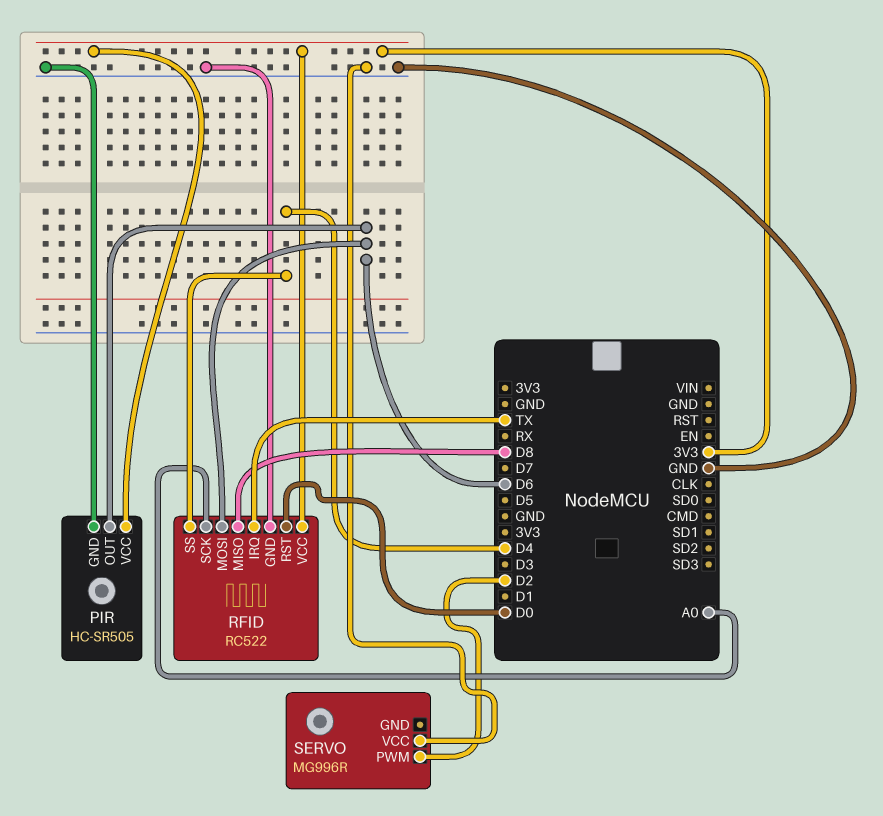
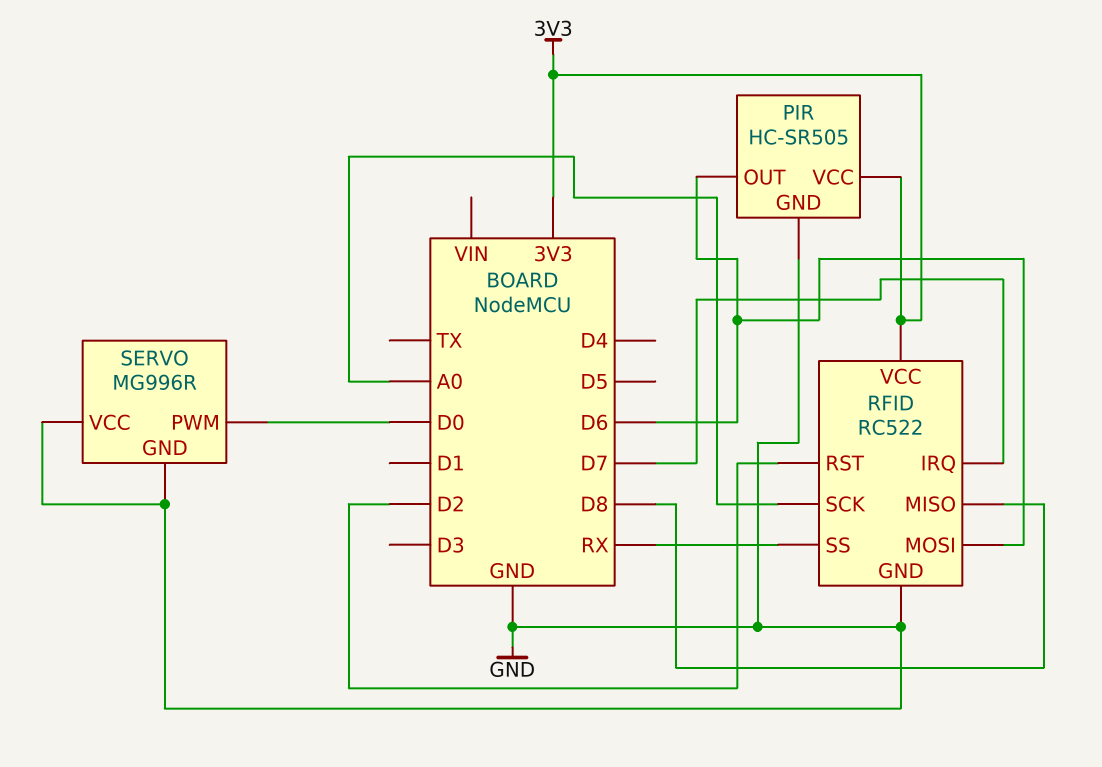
RFID pin IRQ: TX -> D7
RFID pin RST: D0 -> D2
RFID pin SS: D4 -> RX
SERVO pin GND: none -> GND
SERVO pin PWM: D2 -> D0

